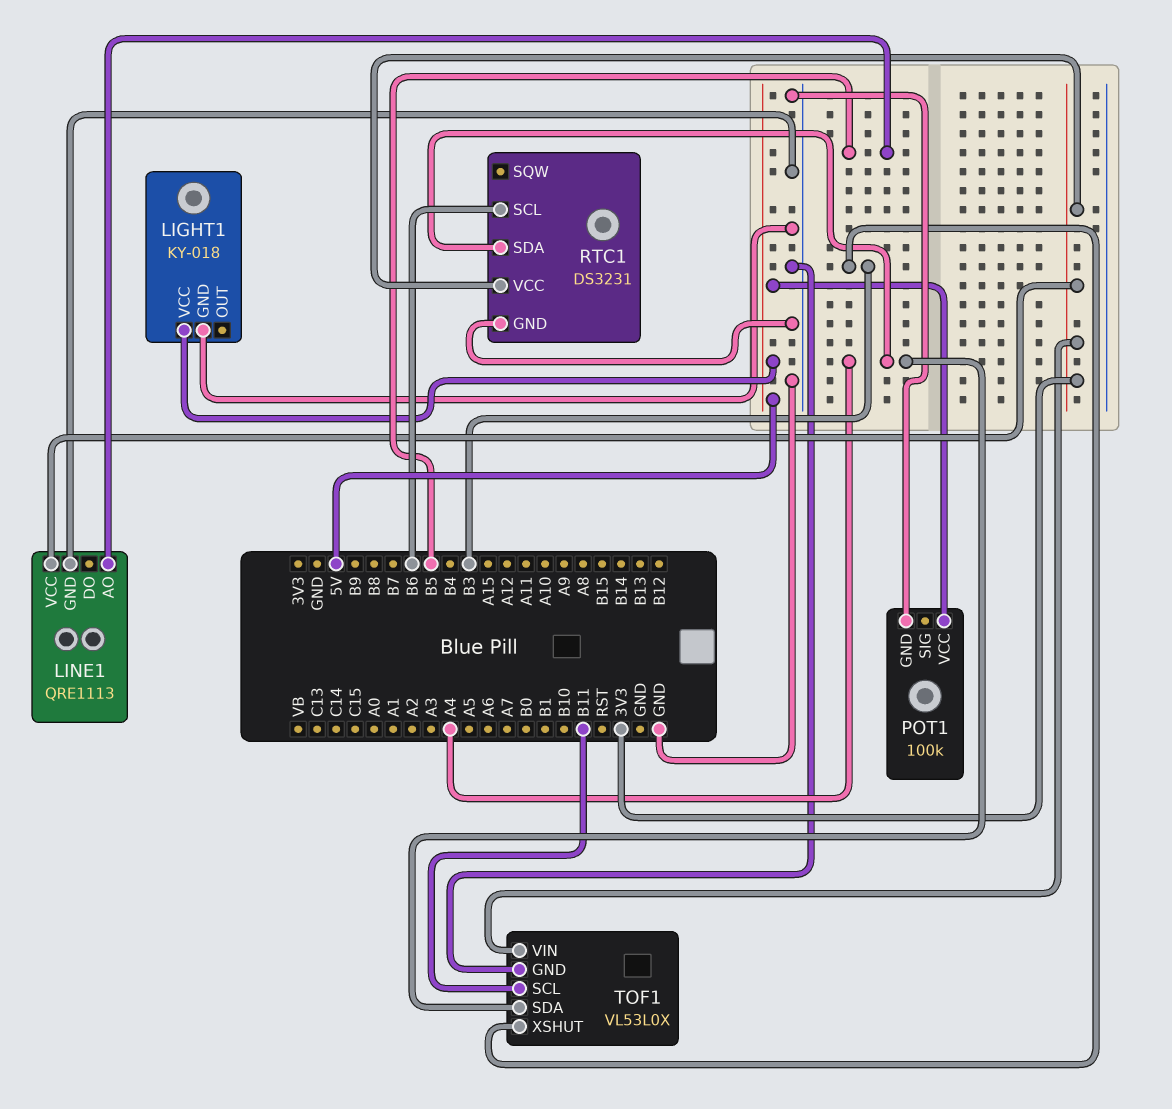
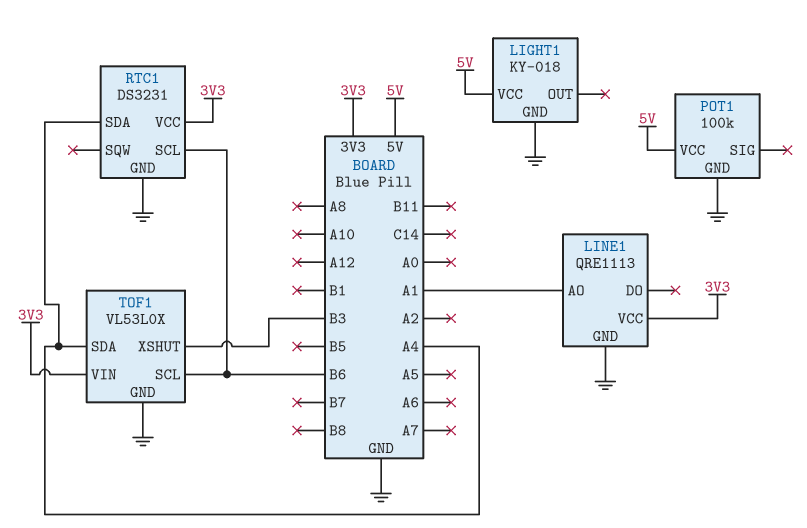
LINE1 pin AO: B5 -> A1
TOF1 pin SCL: B11 -> B6

